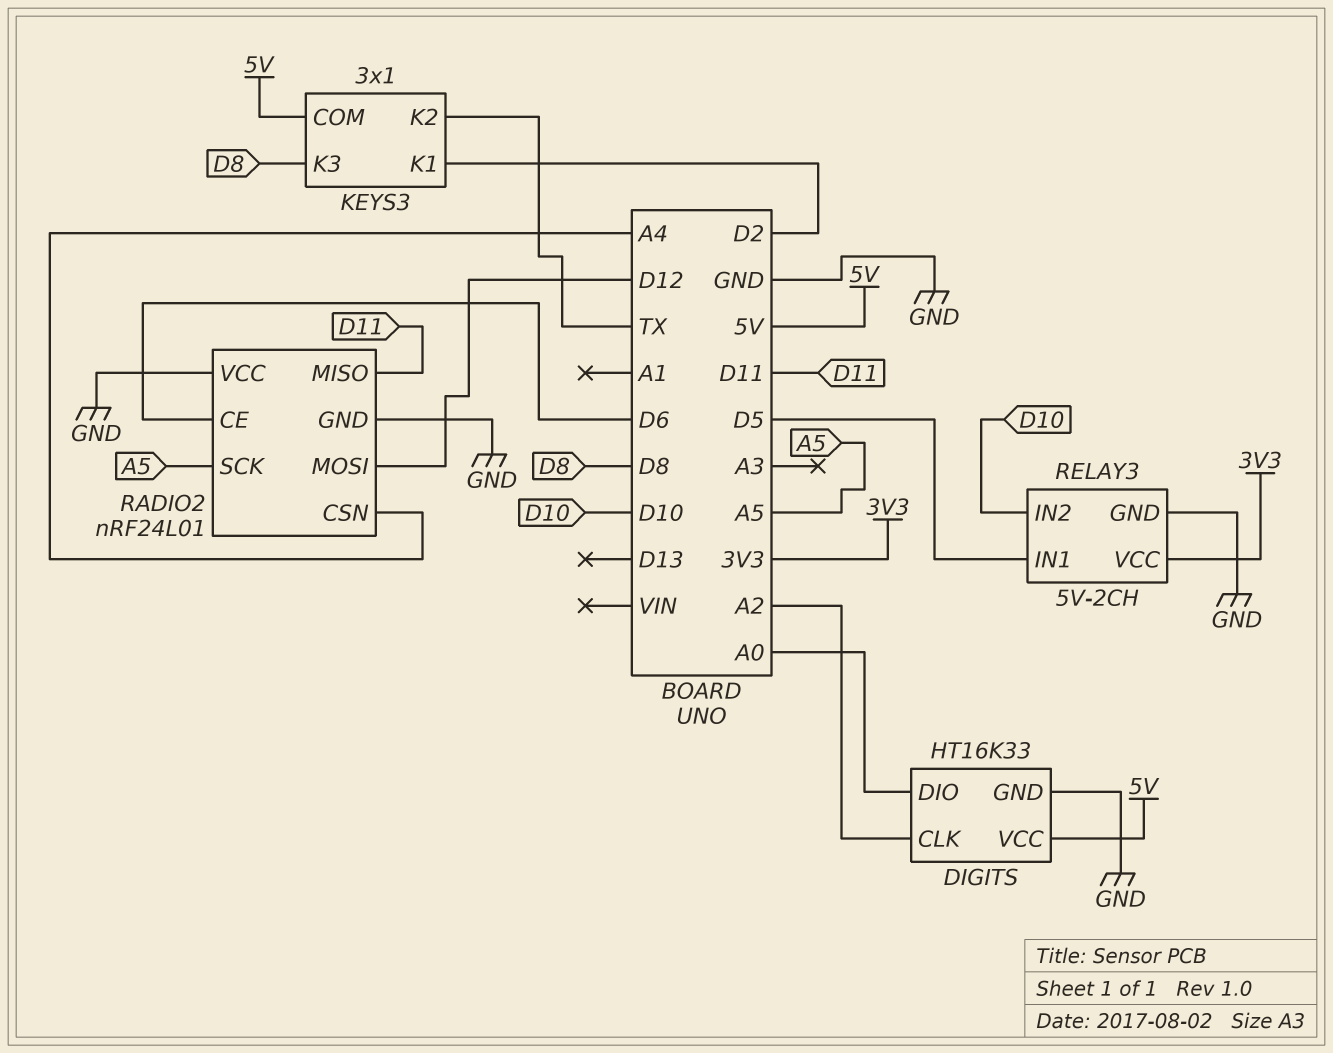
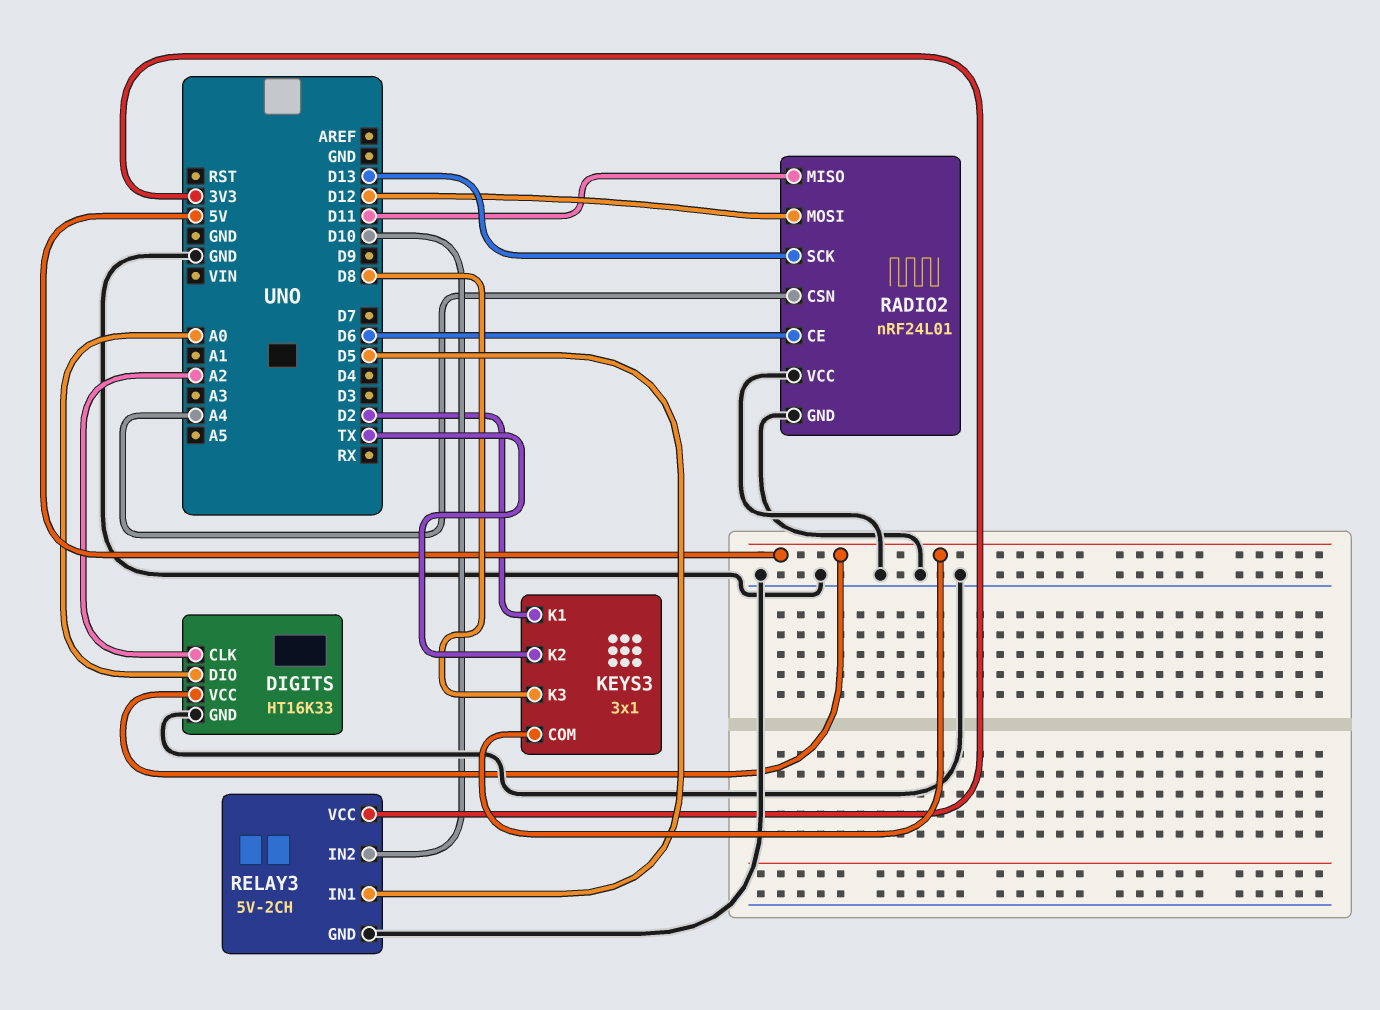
RADIO2 pin SCK: A5 -> D13

